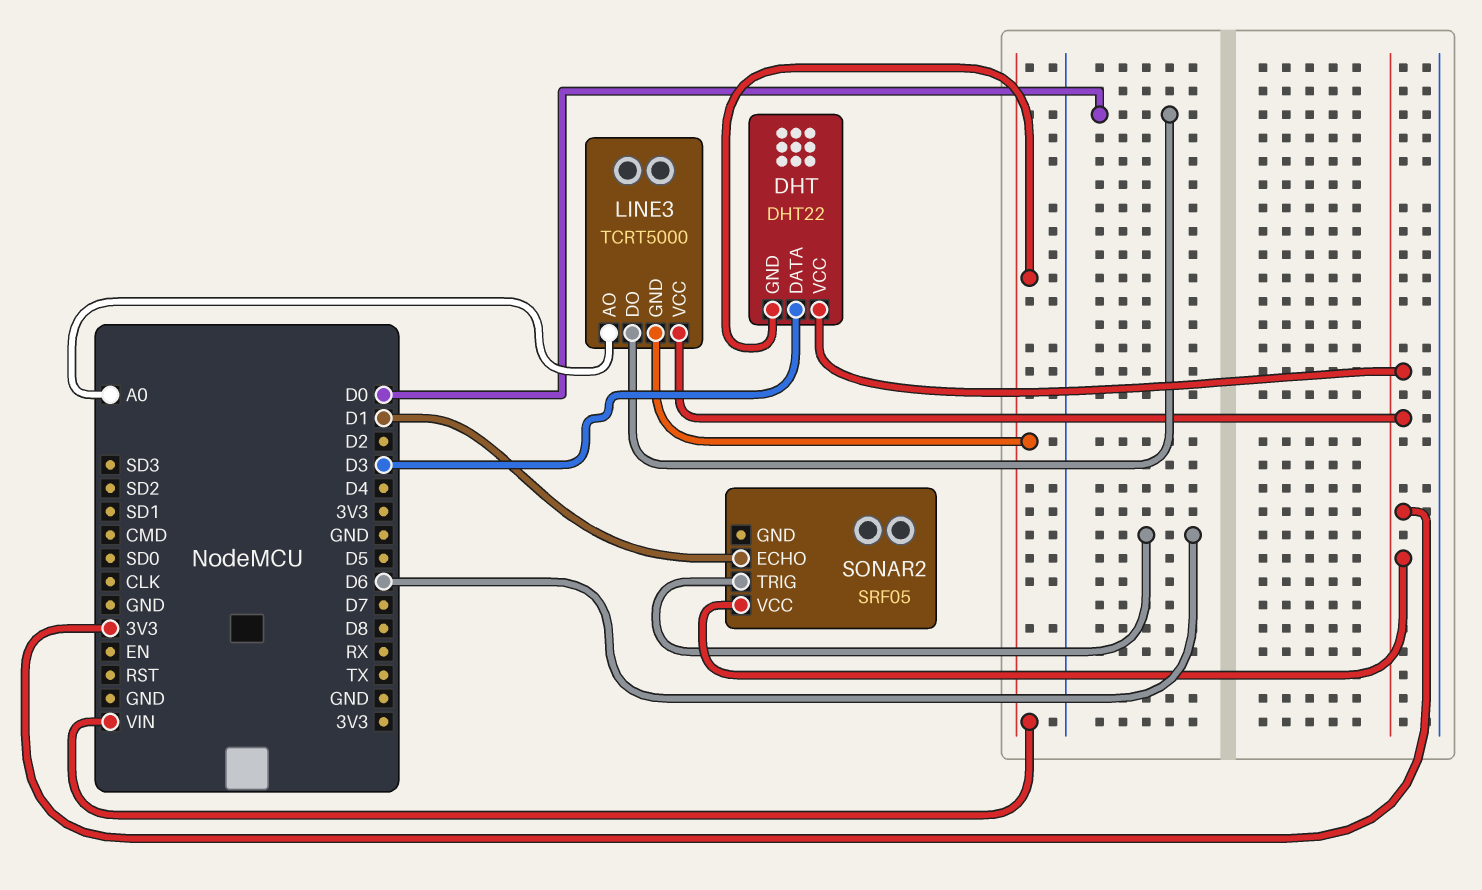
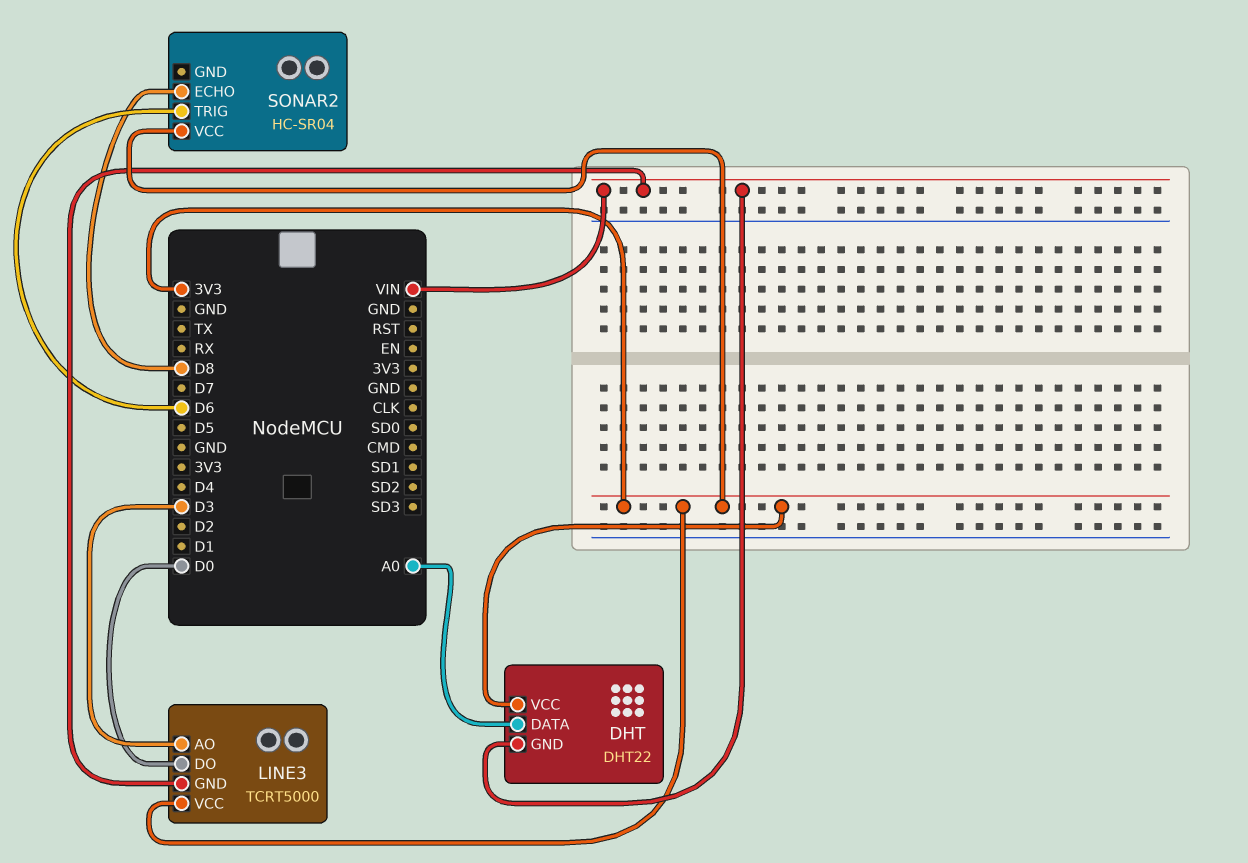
DHT pin DATA: D3 -> A0
LINE3 pin AO: A0 -> D3
SONAR2: SRF05 -> HC-SR04
SONAR2 pin ECHO: D1 -> D8

